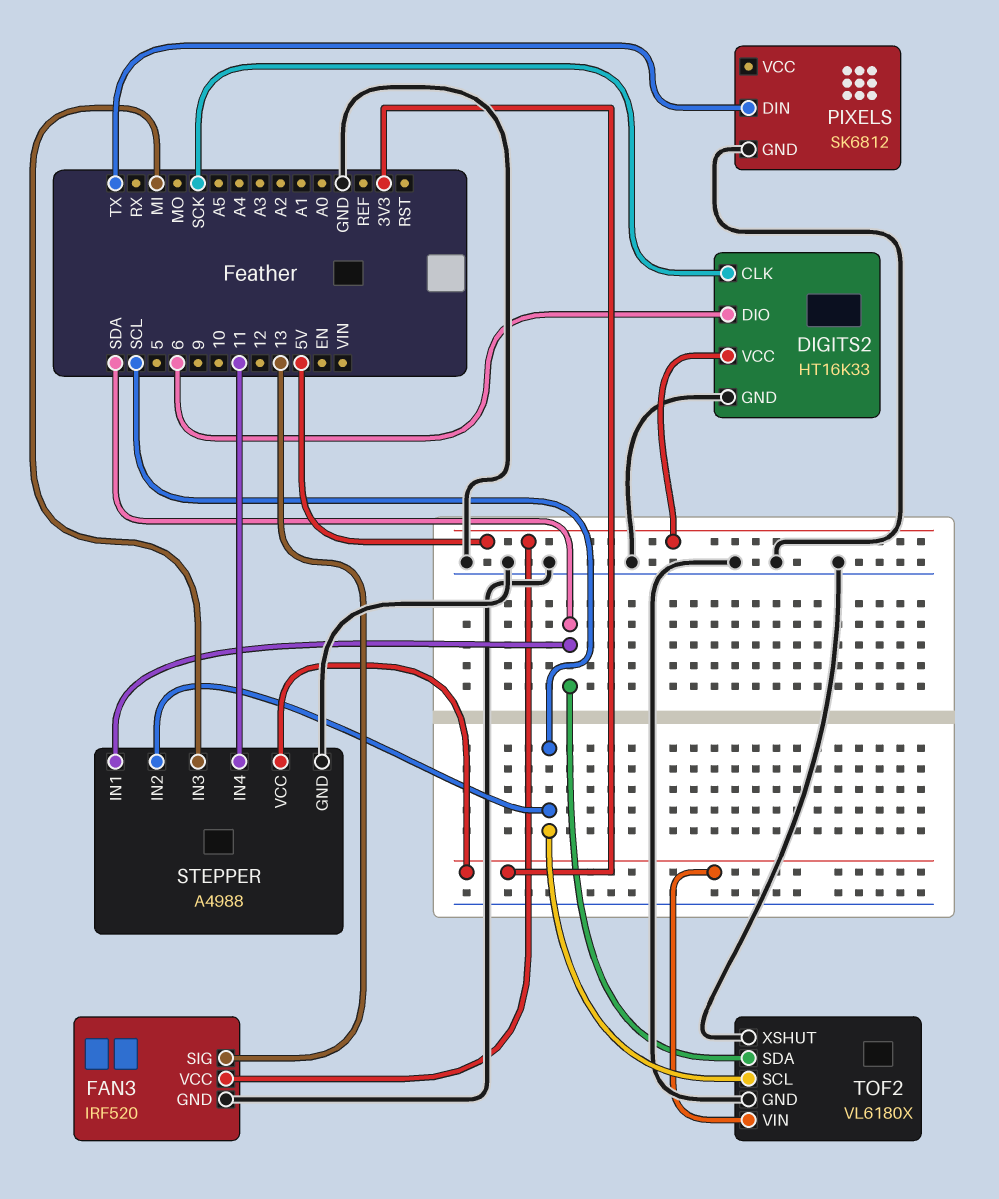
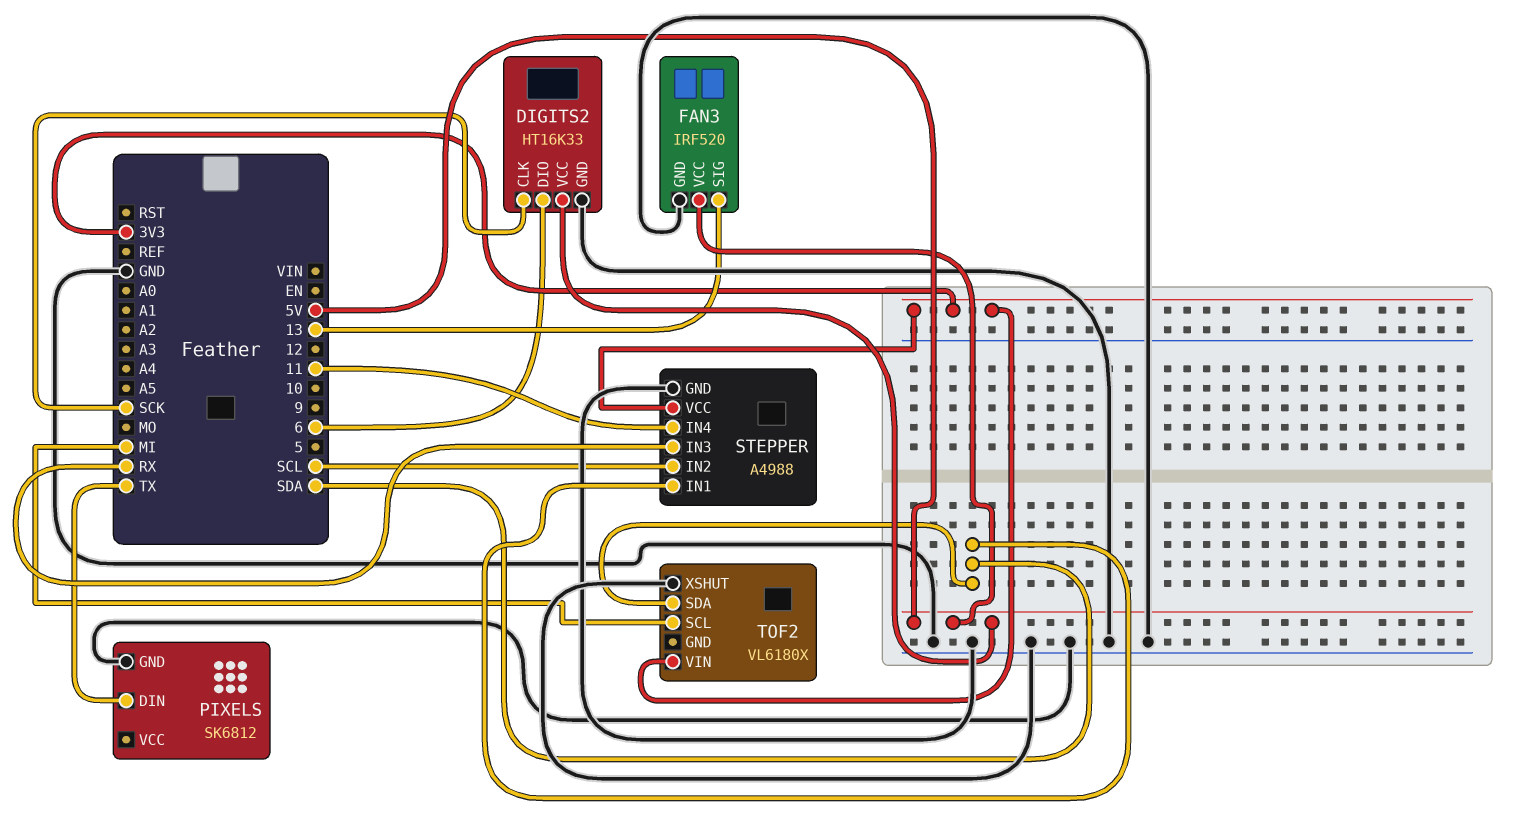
STEPPER pin IN3: MI -> RX
TOF2 pin GND: GND -> none
TOF2 pin SCL: SCL -> MI

